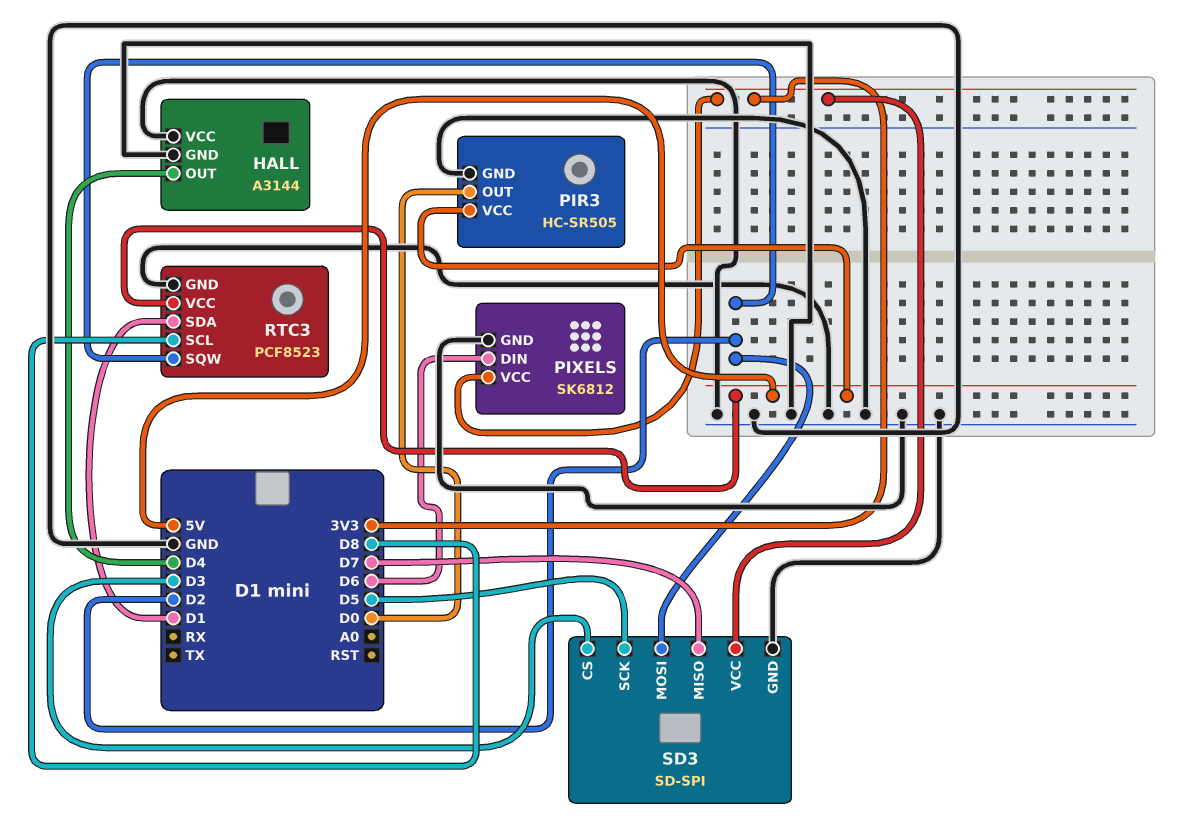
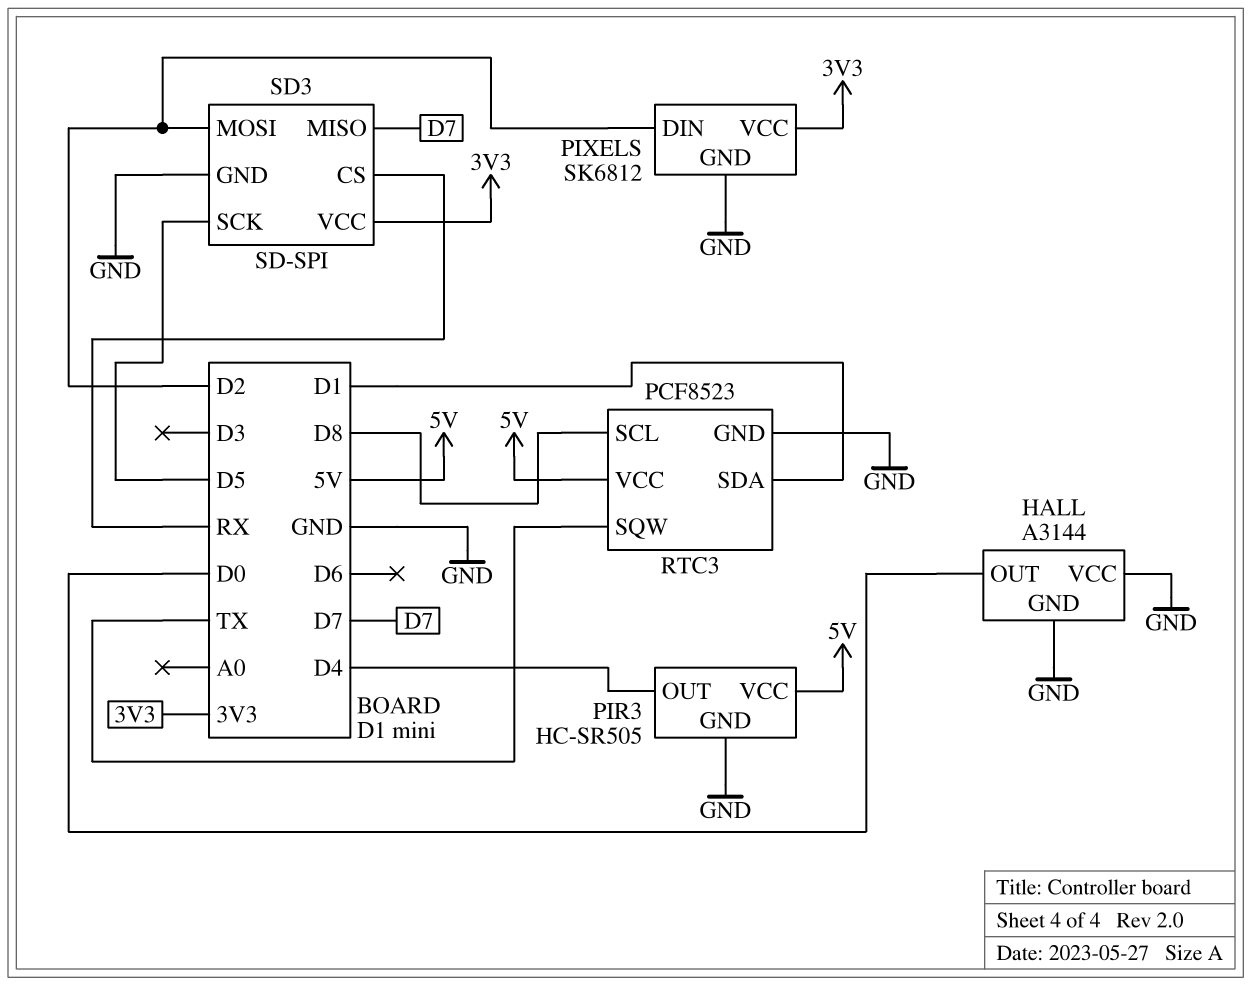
HALL pin OUT: D4 -> D0
PIR3 pin OUT: D0 -> D4
PIXELS pin DIN: D6 -> D2
RTC3 pin SQW: D2 -> TX
SD3 pin CS: D3 -> RX

